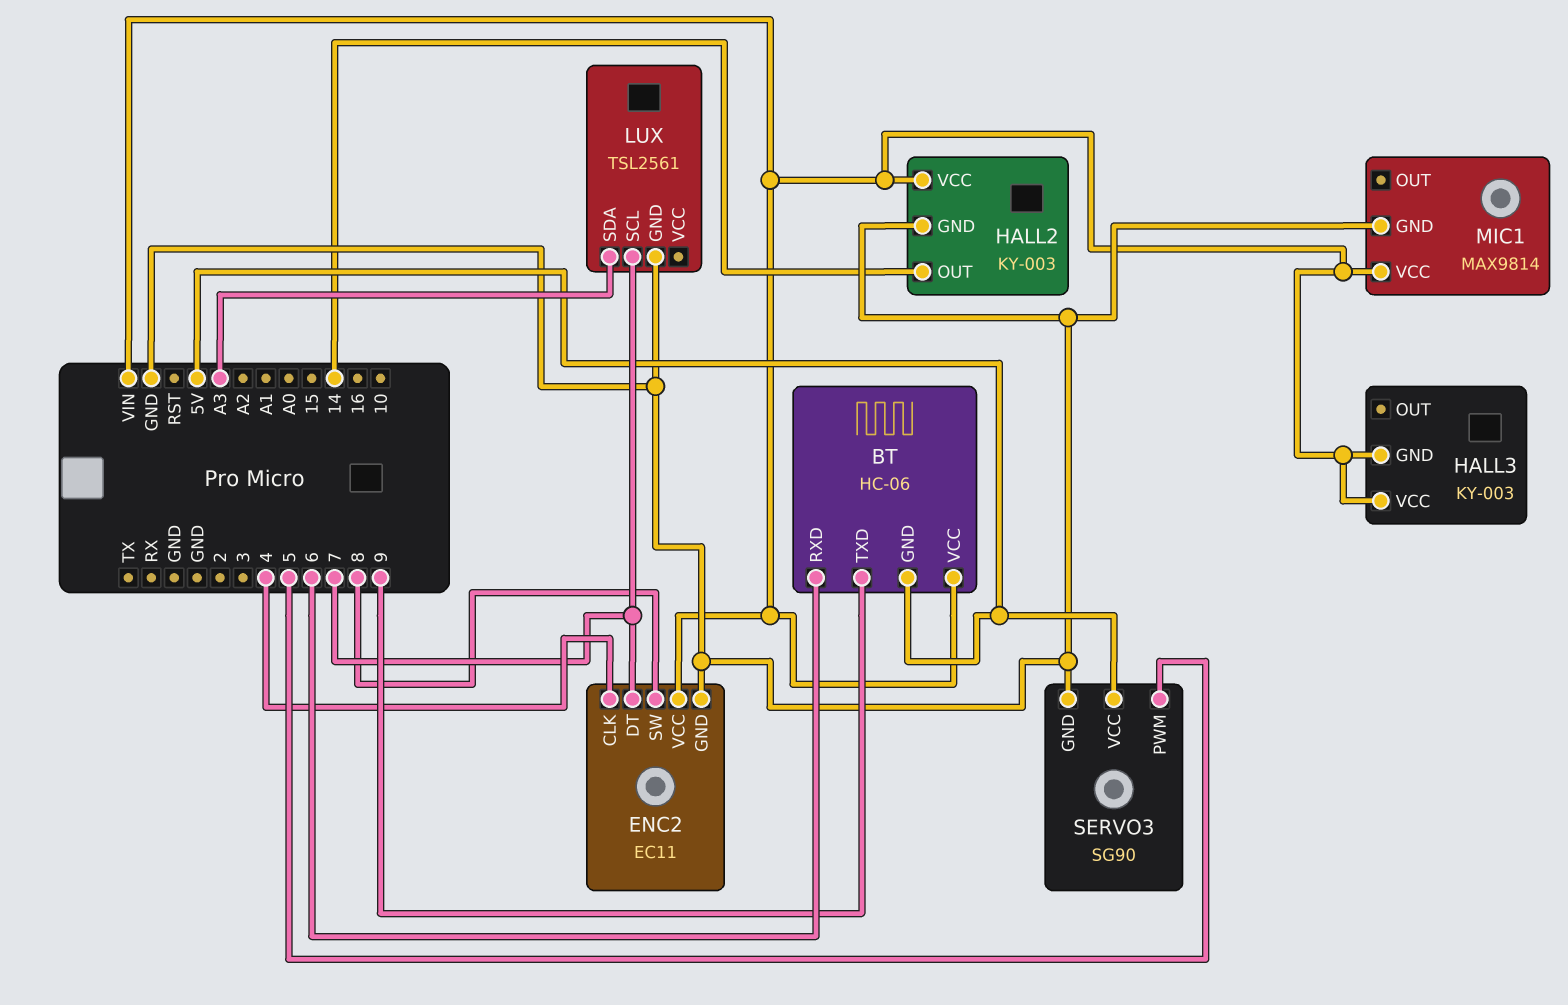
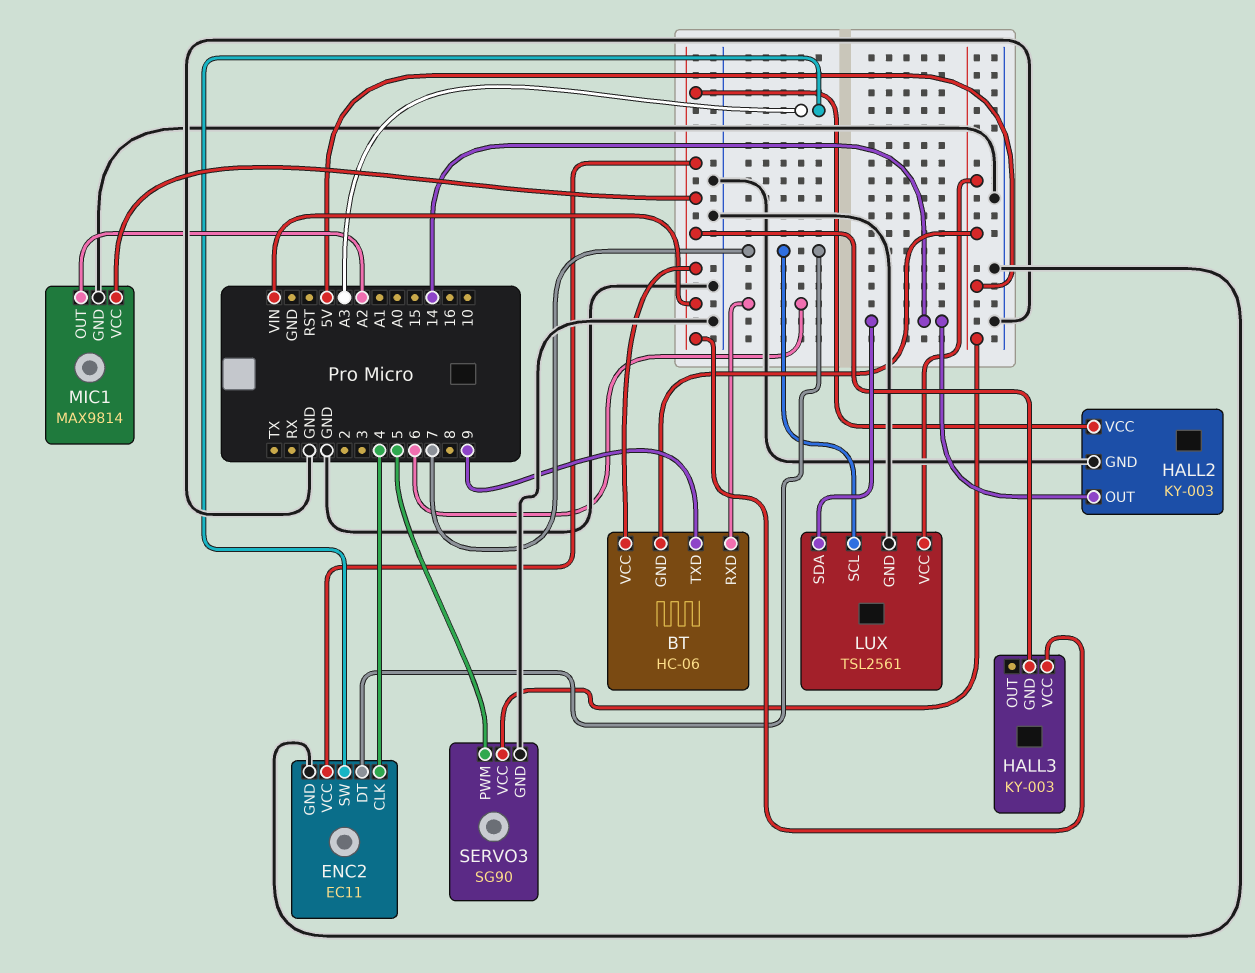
ENC2 pin SW: 8 -> A3
LUX pin SDA: A3 -> 14
LUX pin VCC: none -> 5V
MIC1 pin OUT: none -> A2

